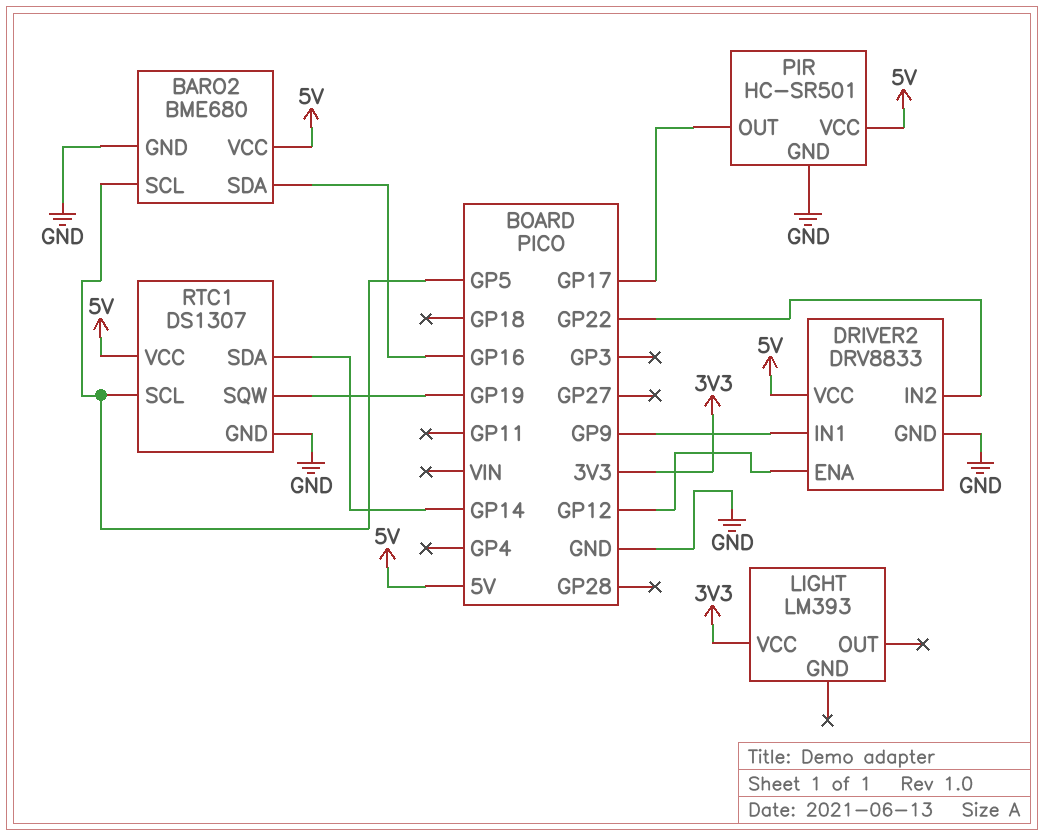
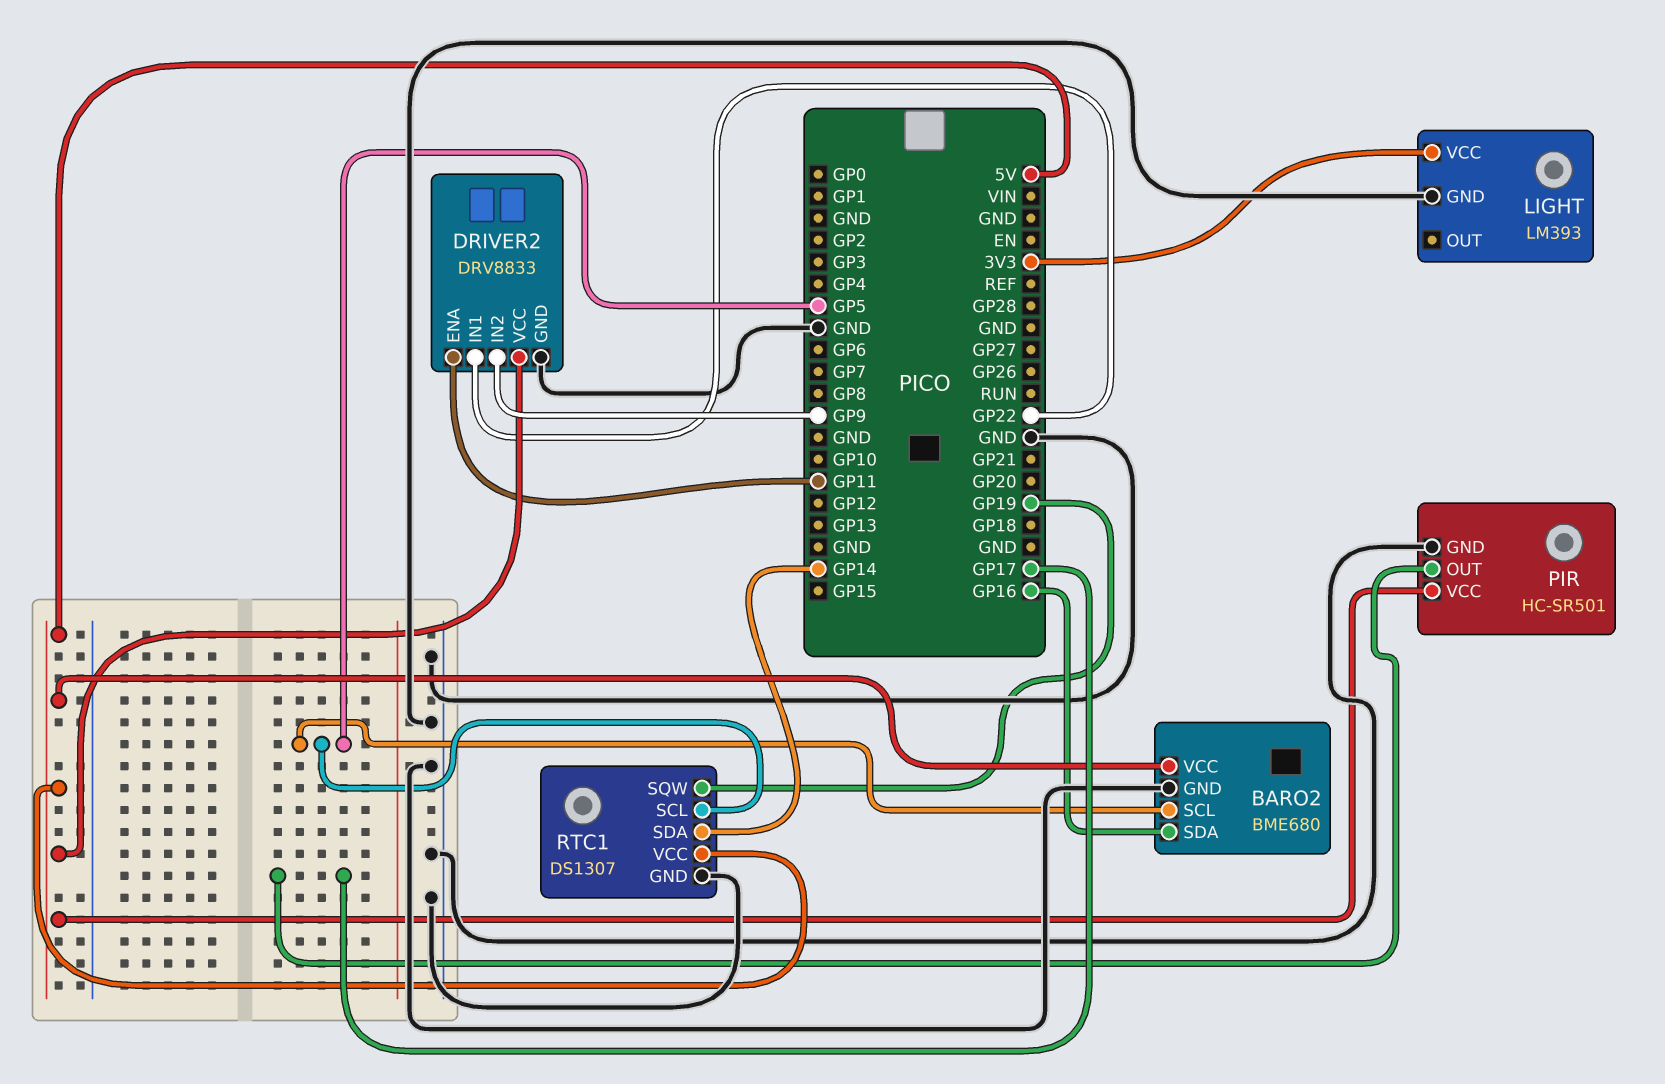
DRIVER2 pin ENA: GP12 -> GP11
DRIVER2 pin IN1: GP9 -> GP22
DRIVER2 pin IN2: GP22 -> GP9
LIGHT pin GND: none -> GND

